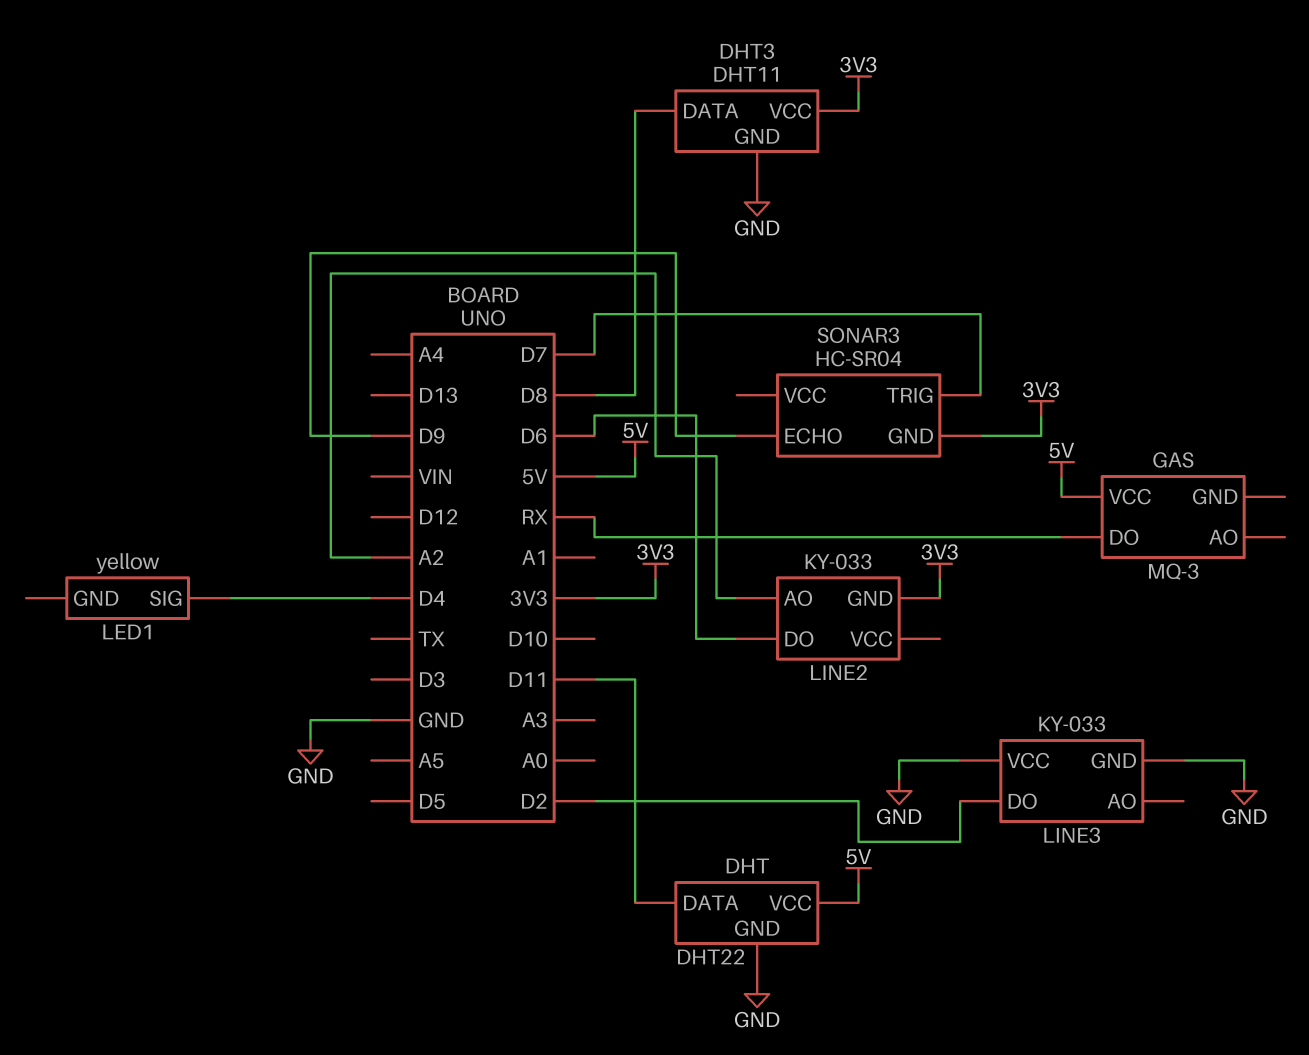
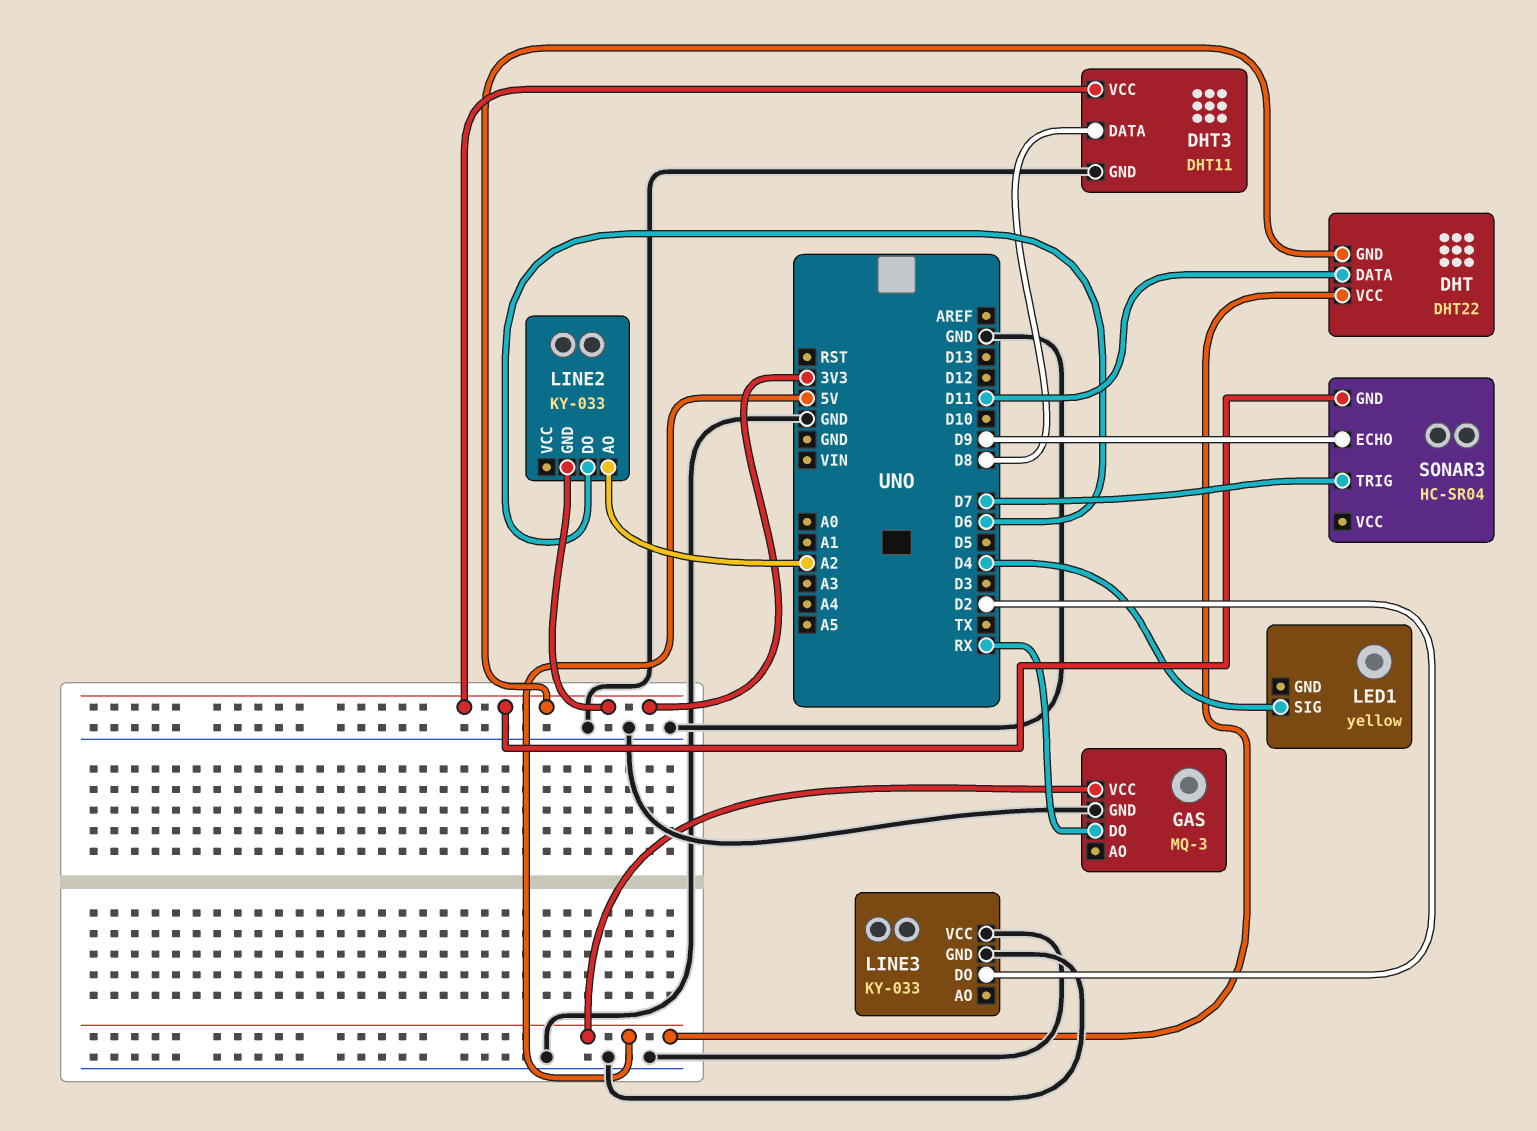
DHT pin GND: GND -> 3V3
GAS pin GND: none -> GND

